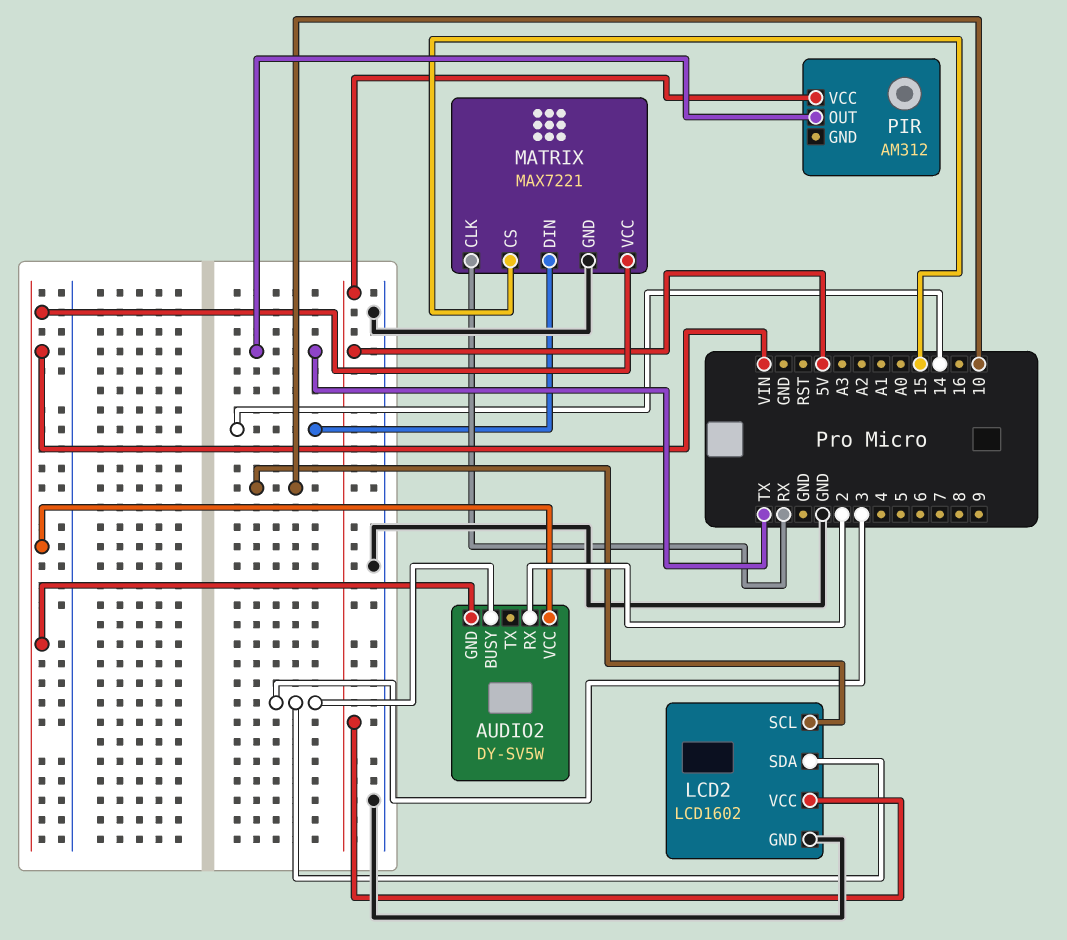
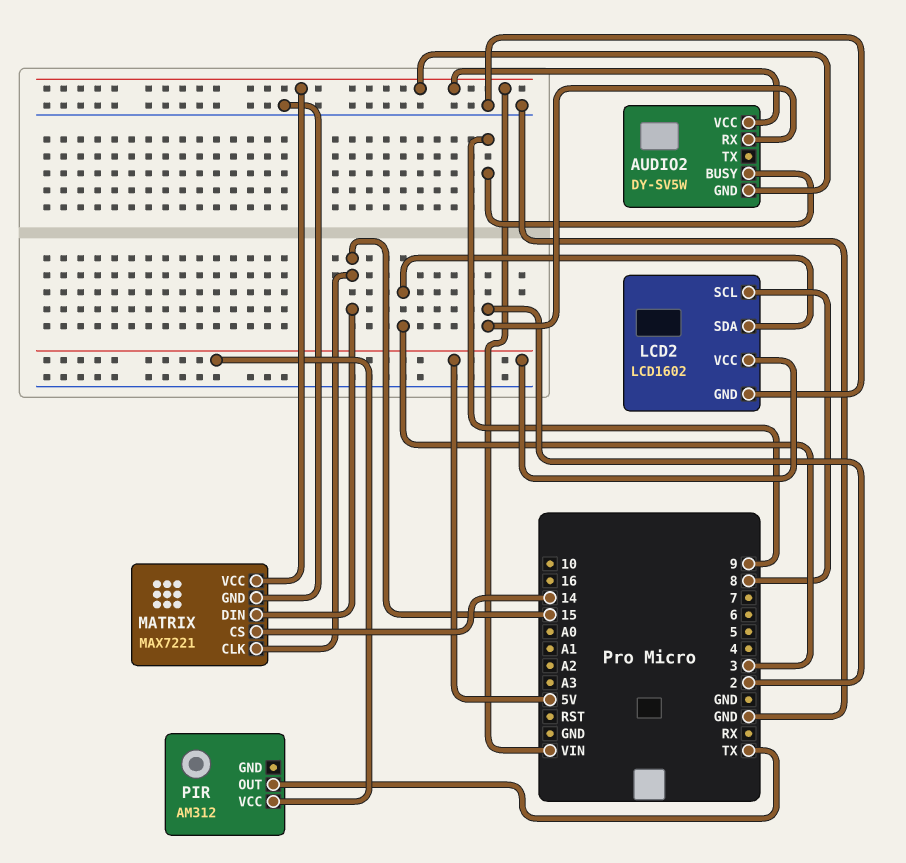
AUDIO2 pin BUSY: 3 -> 9
LCD2 pin SCL: 10 -> 8
MATRIX pin CLK: RX -> 15
MATRIX pin CS: 15 -> 14
MATRIX pin DIN: 14 -> 15

